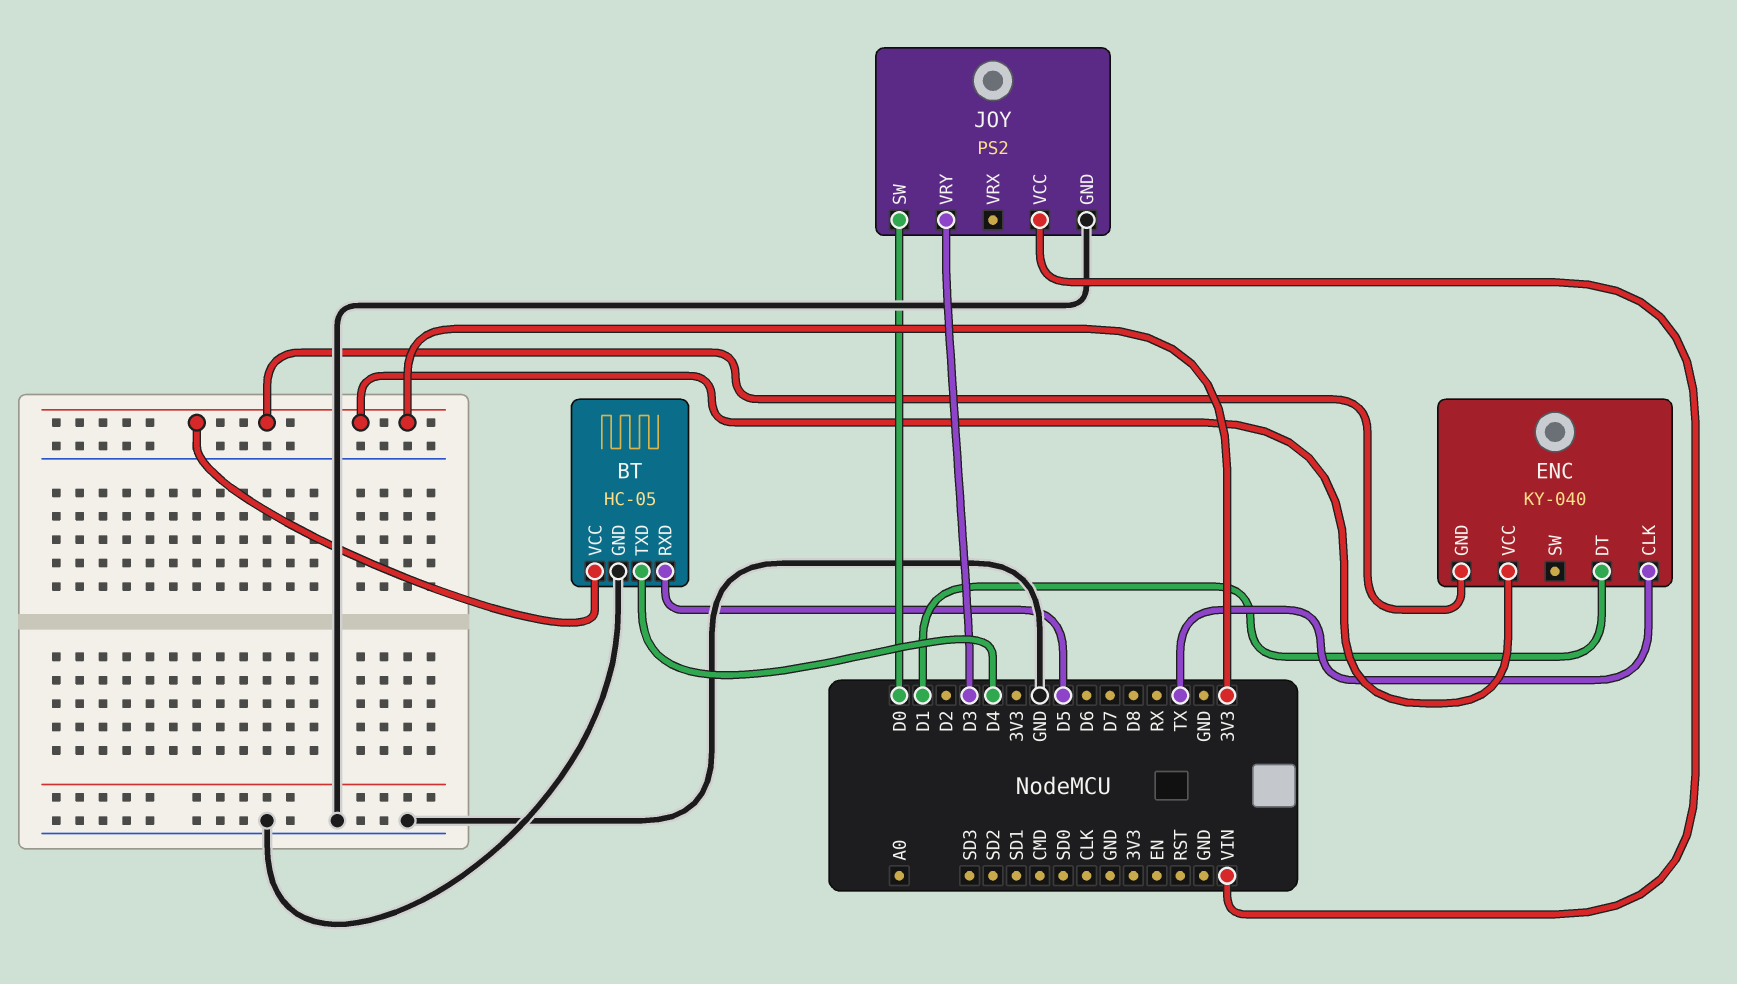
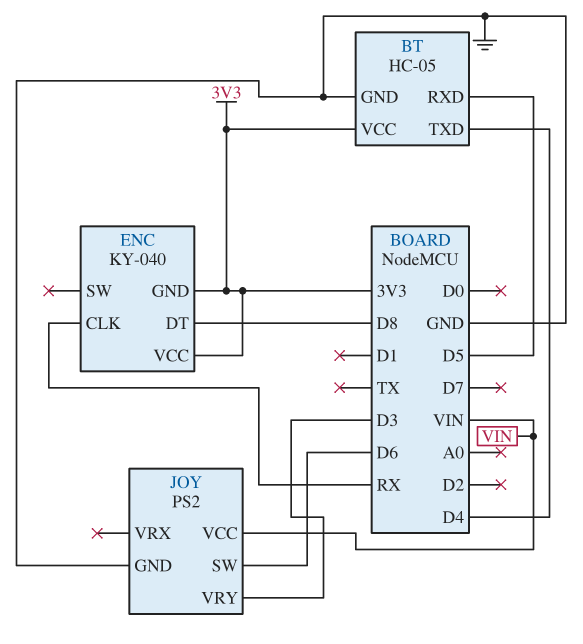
ENC pin CLK: TX -> RX
ENC pin DT: D1 -> D8
JOY pin SW: D0 -> D6

